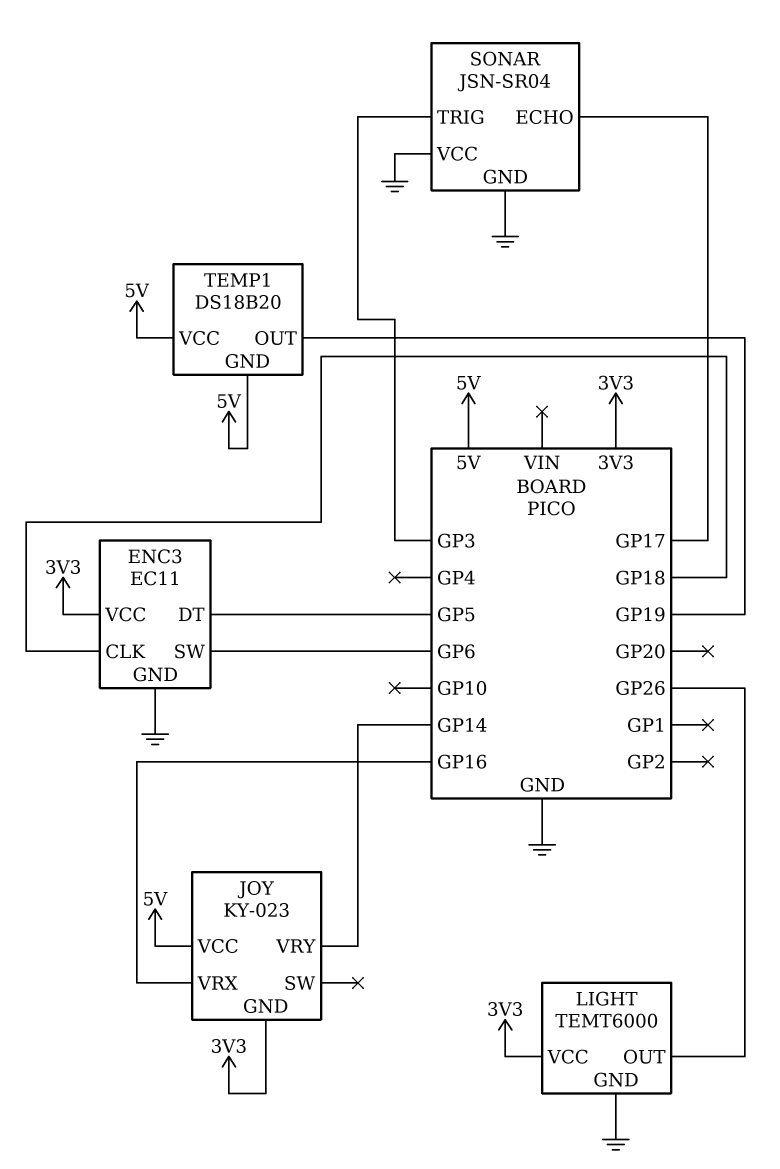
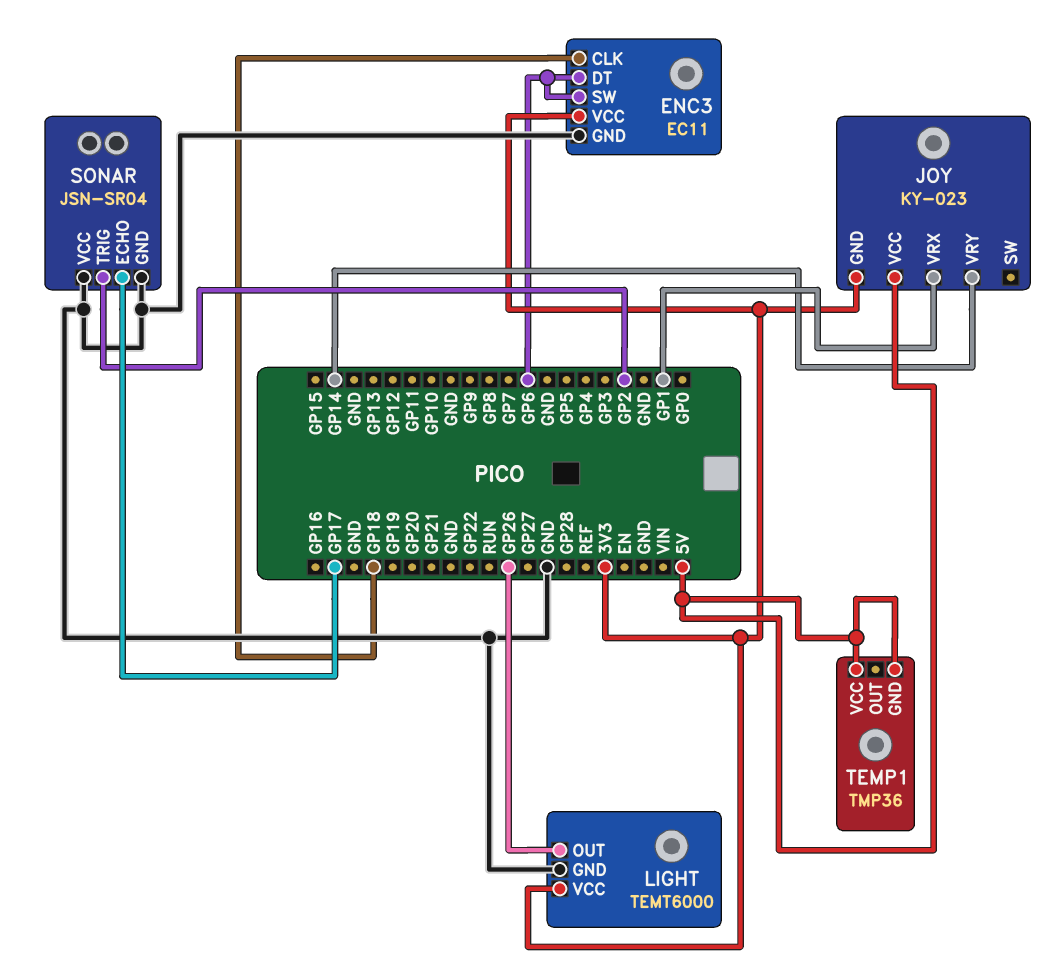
ENC3 pin DT: GP5 -> GP6
JOY pin VRX: GP16 -> GP1
SONAR pin TRIG: GP3 -> GP2
TEMP1: DS18B20 -> TMP36
TEMP1 pin OUT: GP19 -> none

